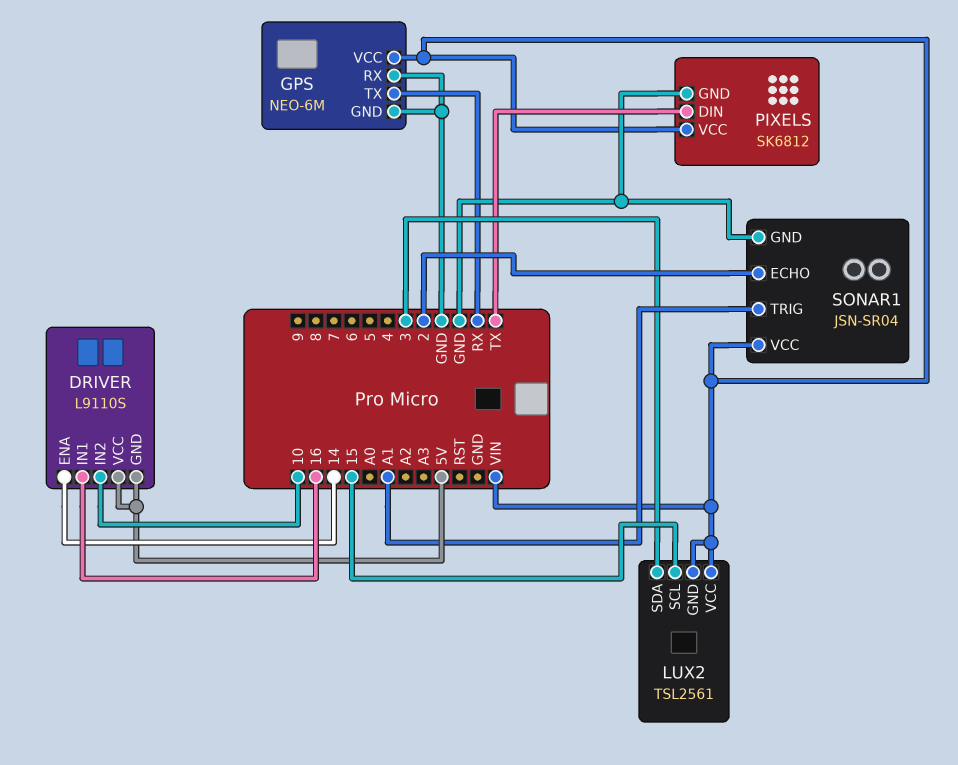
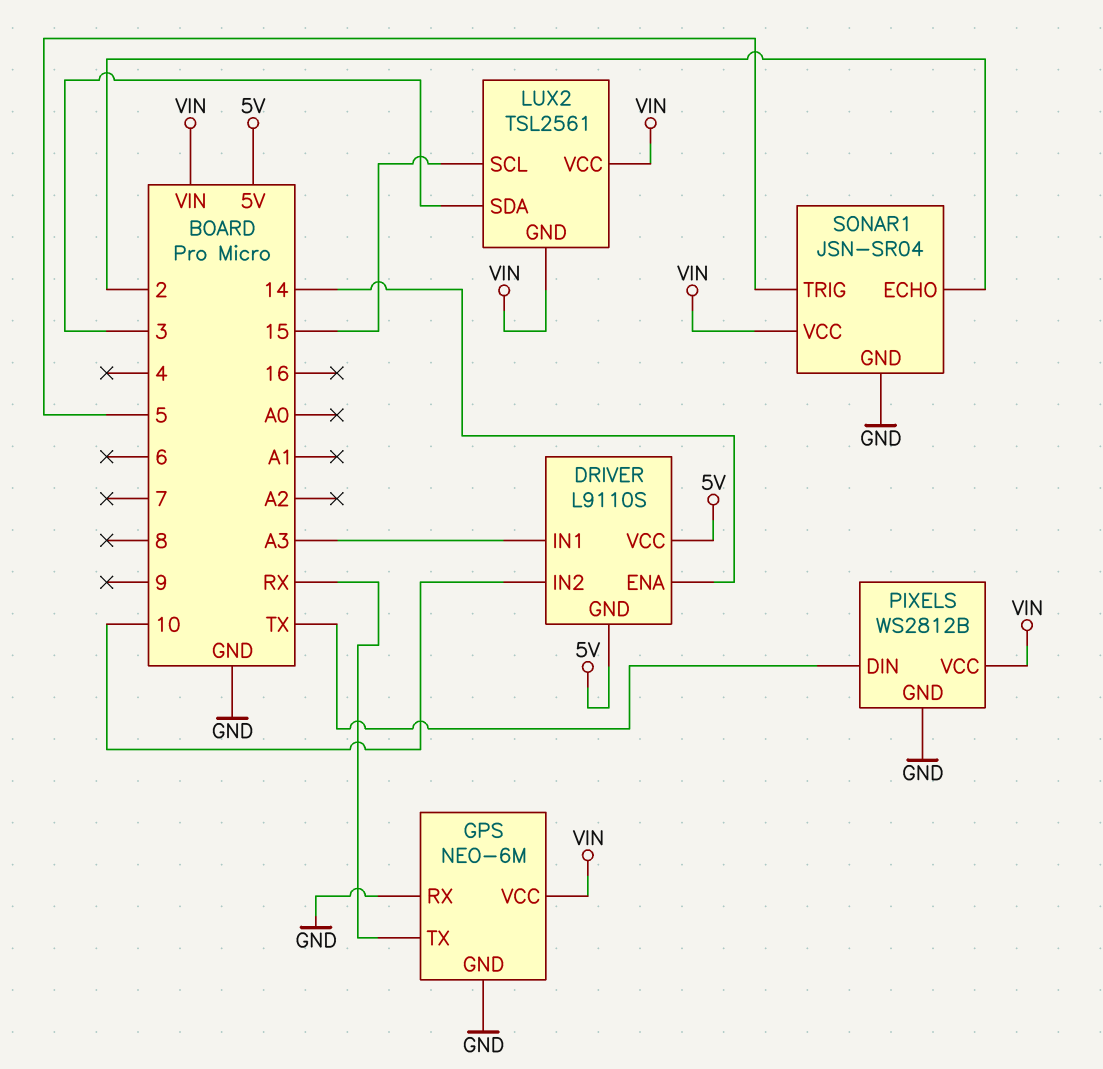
DRIVER pin IN1: 16 -> A3
PIXELS: SK6812 -> WS2812B
SONAR1 pin TRIG: A1 -> 5

